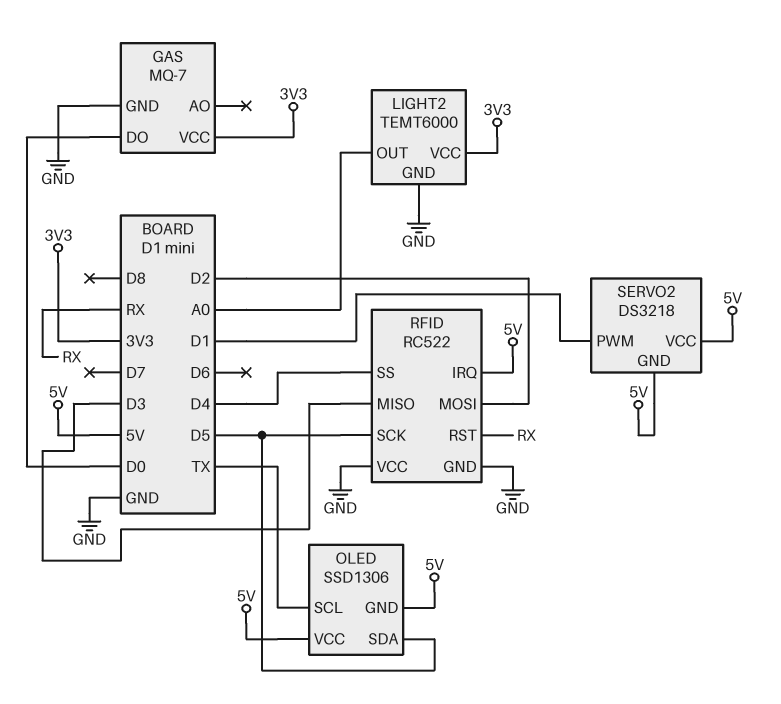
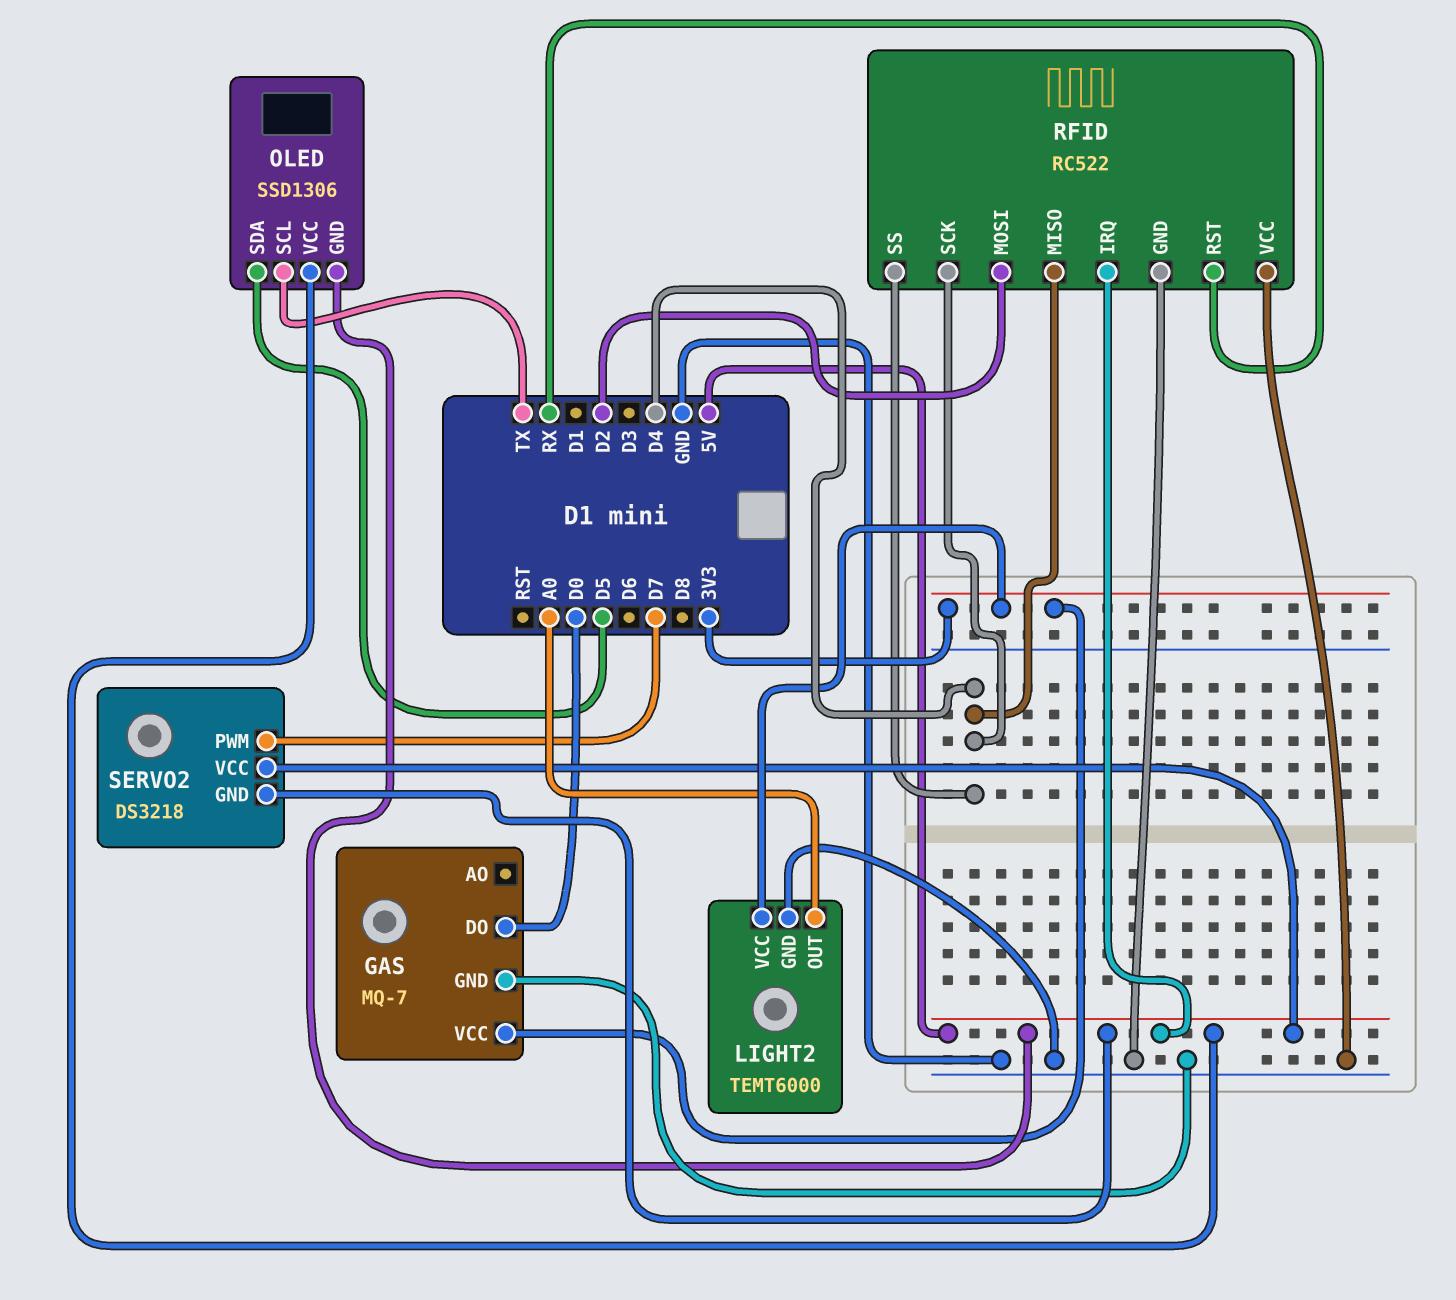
RFID pin MISO: D3 -> D4
RFID pin SCK: D5 -> D4
SERVO2 pin PWM: D1 -> D7

